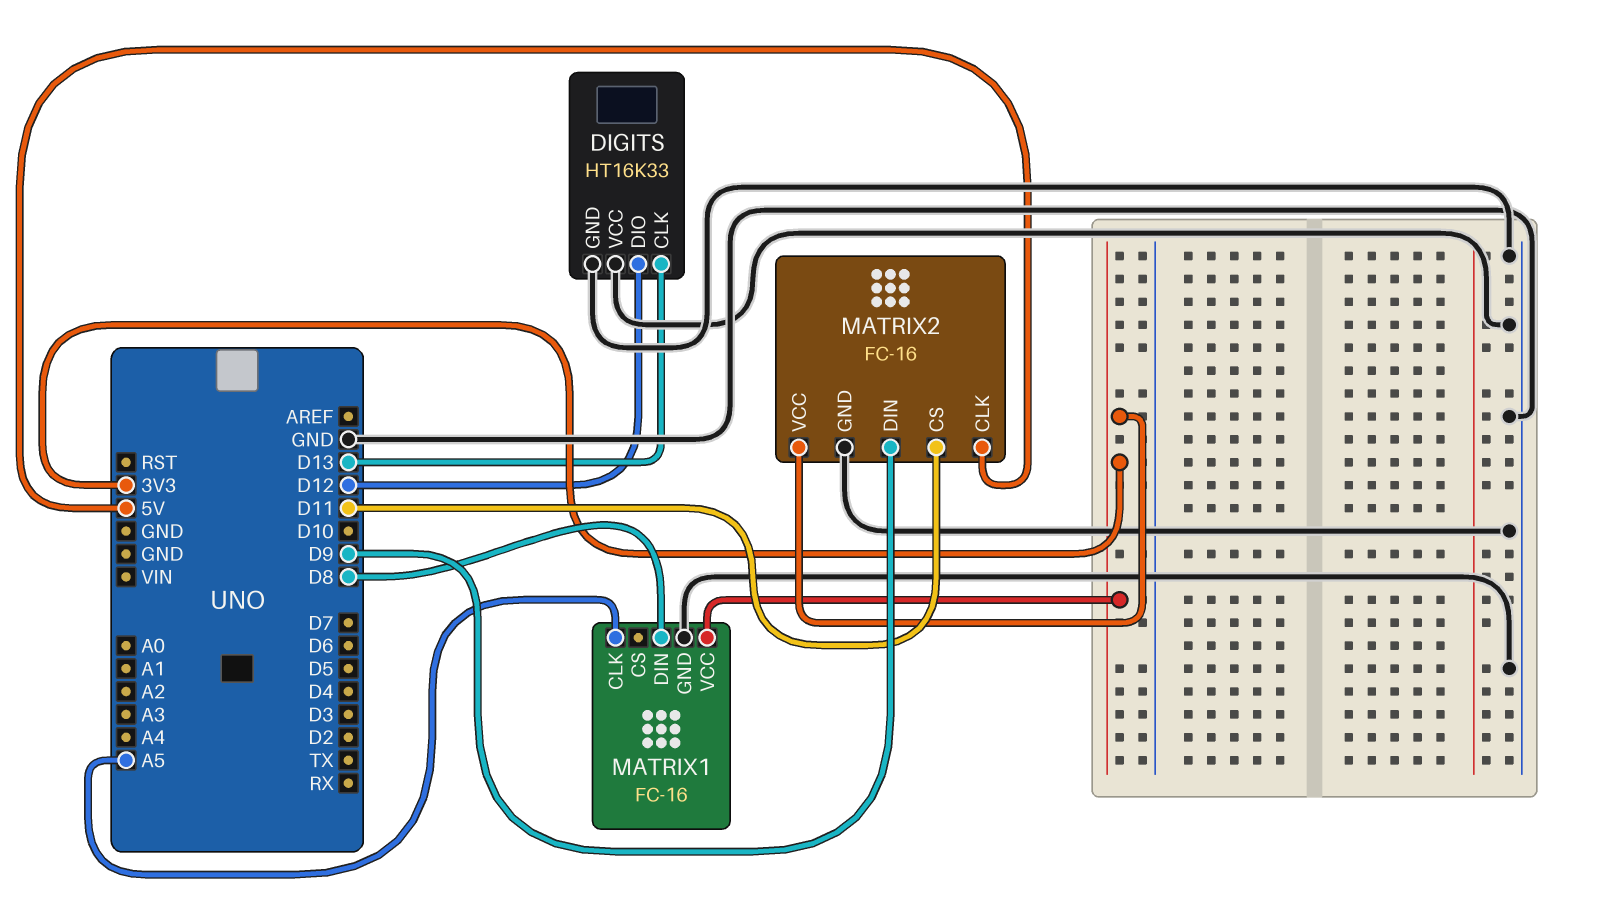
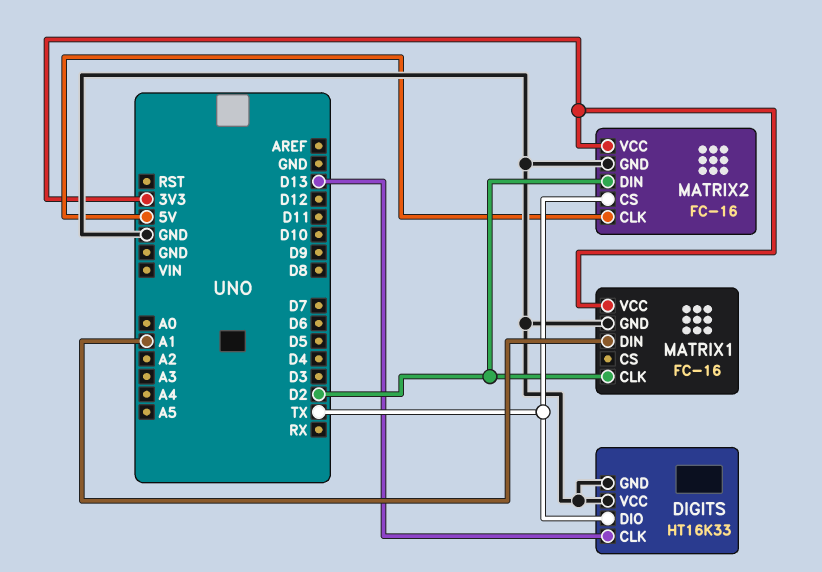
DIGITS pin DIO: D12 -> TX
MATRIX1 pin CLK: A5 -> D2
MATRIX1 pin DIN: D8 -> A1
MATRIX2 pin CS: D11 -> TX
MATRIX2 pin DIN: D9 -> D2

